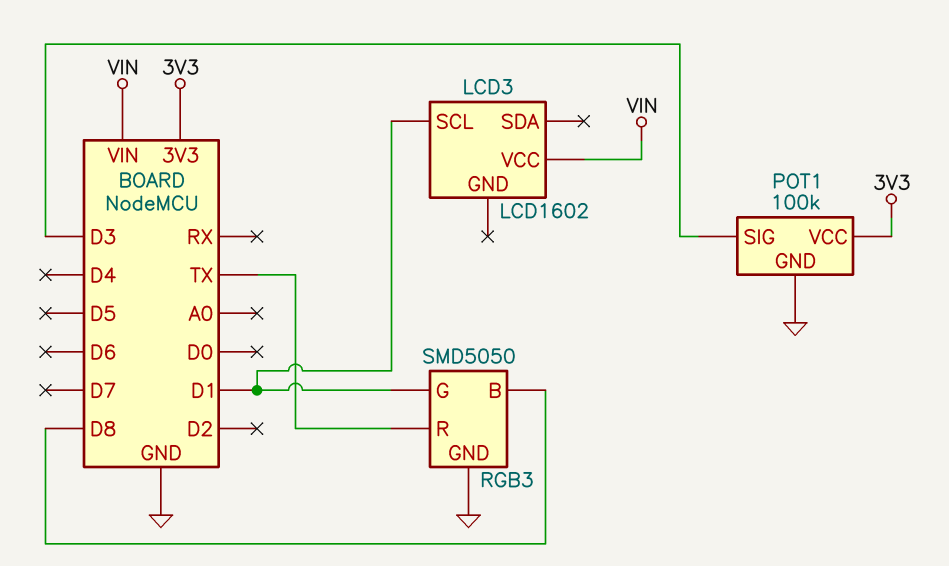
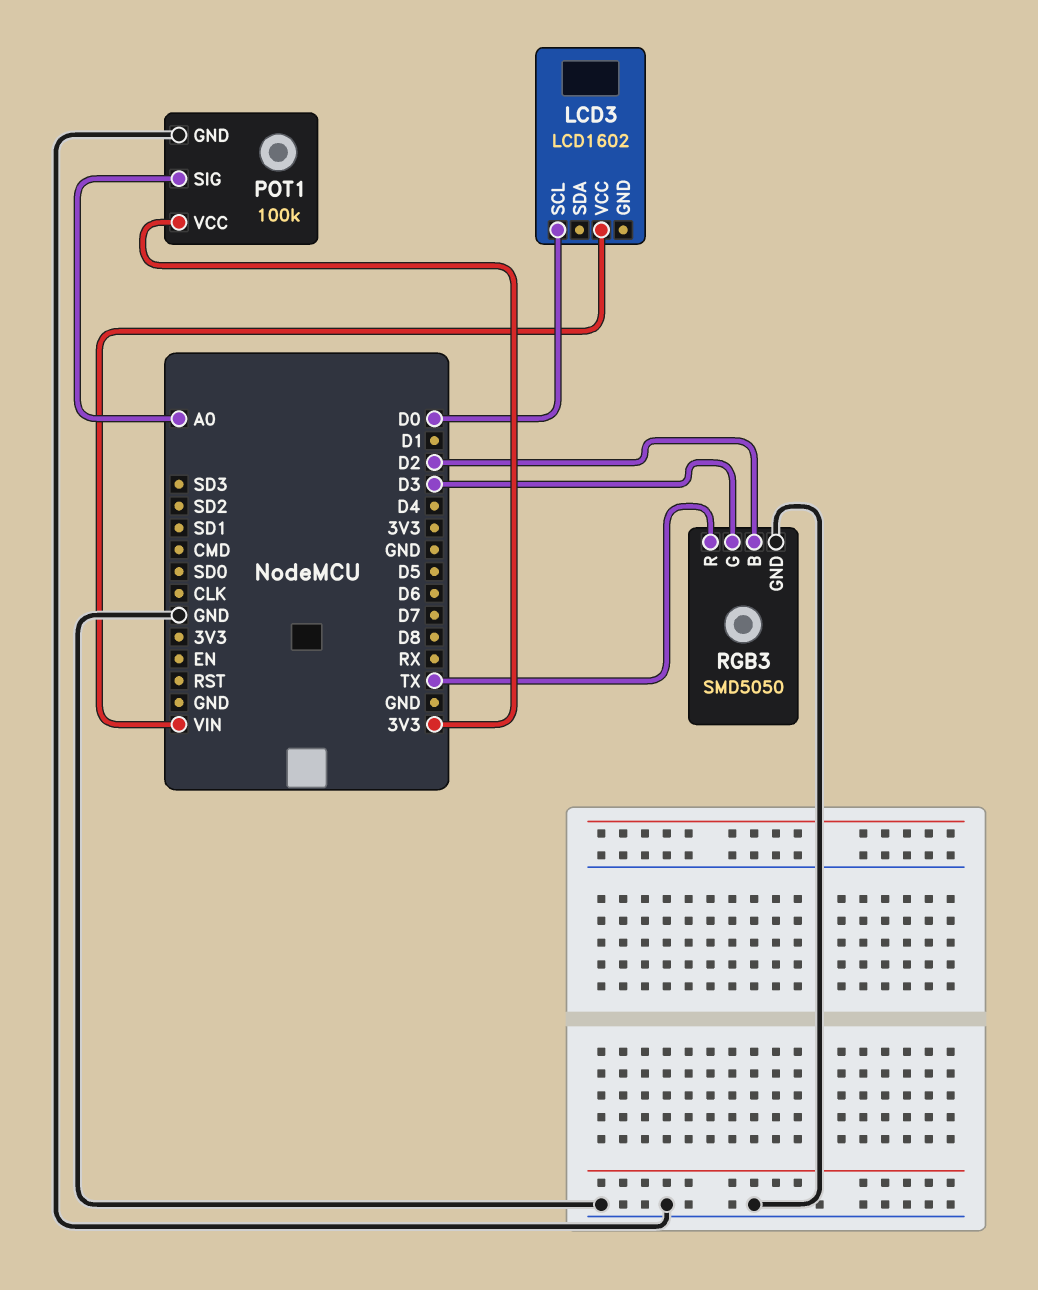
LCD3 pin SCL: D1 -> D0
POT1 pin SIG: D3 -> A0
RGB3 pin B: D8 -> D2
RGB3 pin G: D1 -> D3

